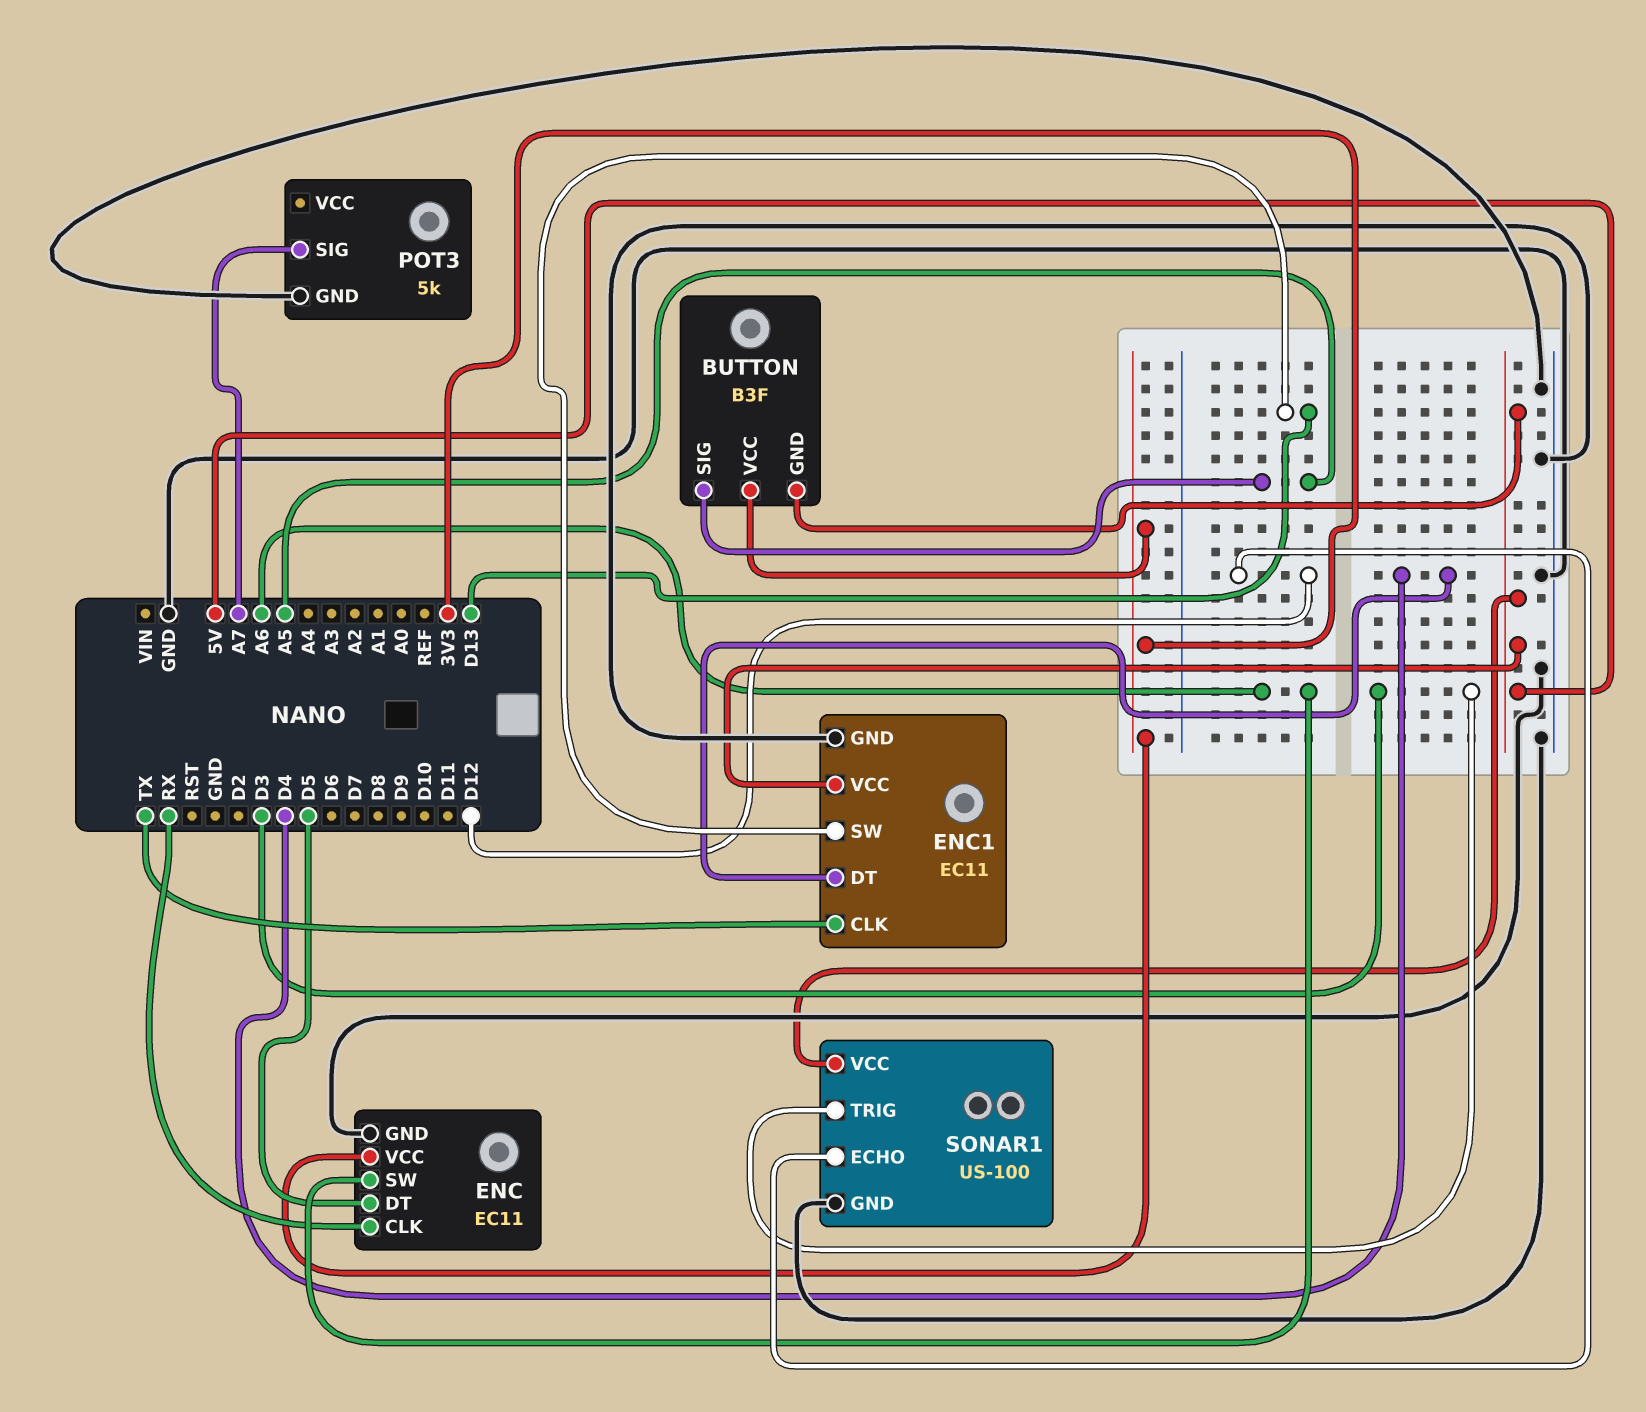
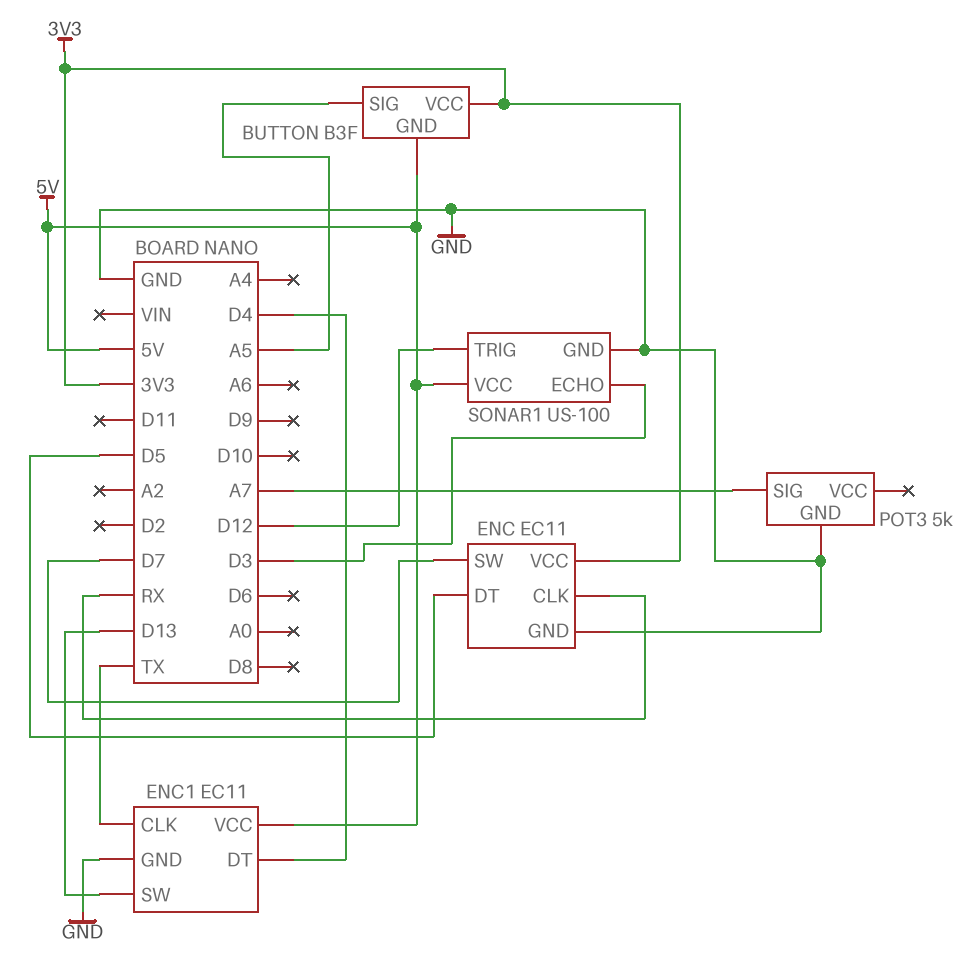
ENC pin SW: A6 -> D7
SONAR1 pin ECHO: D12 -> D3
SONAR1 pin TRIG: D3 -> D12

